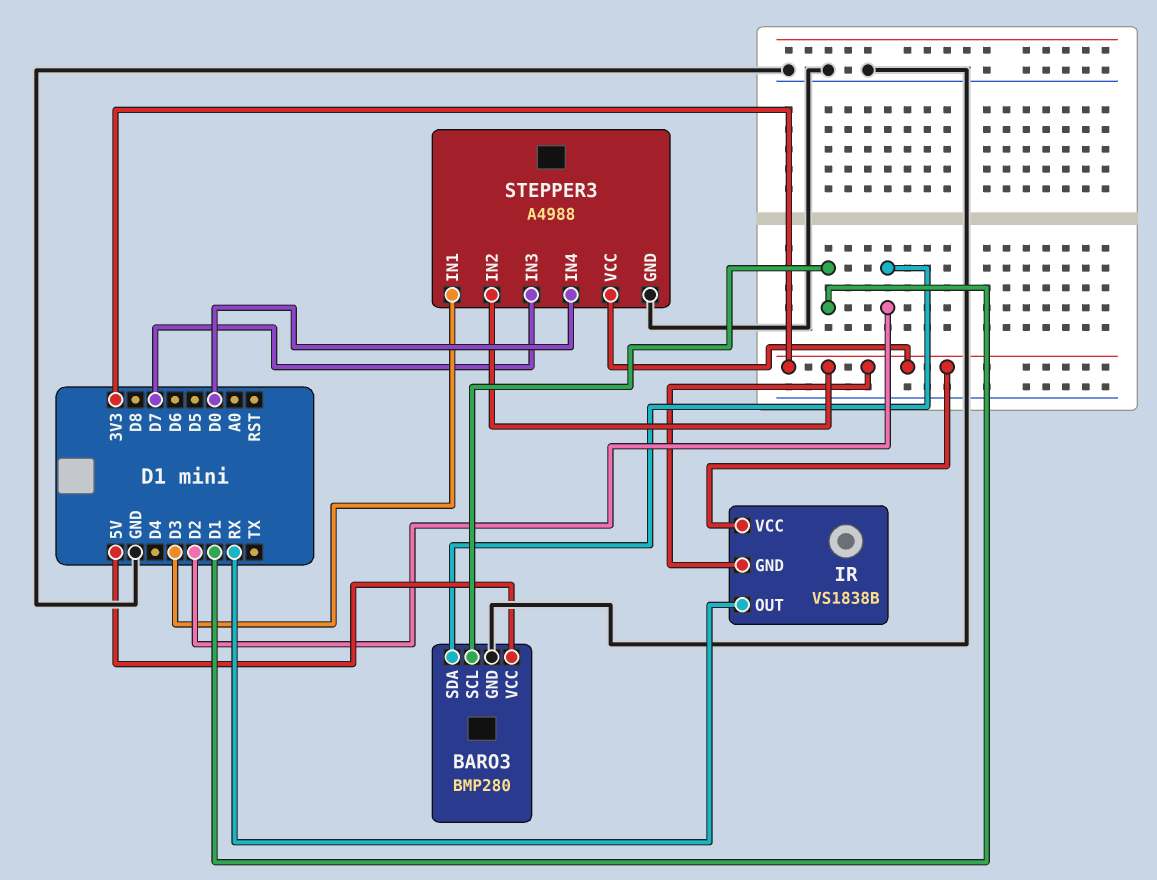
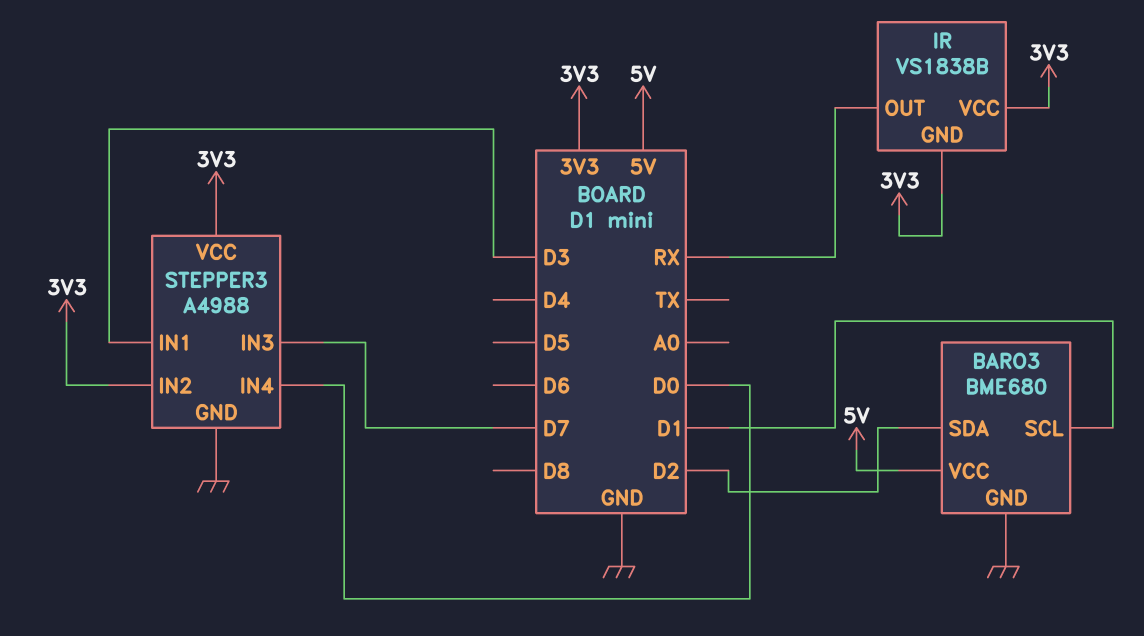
BARO3: BMP280 -> BME680

